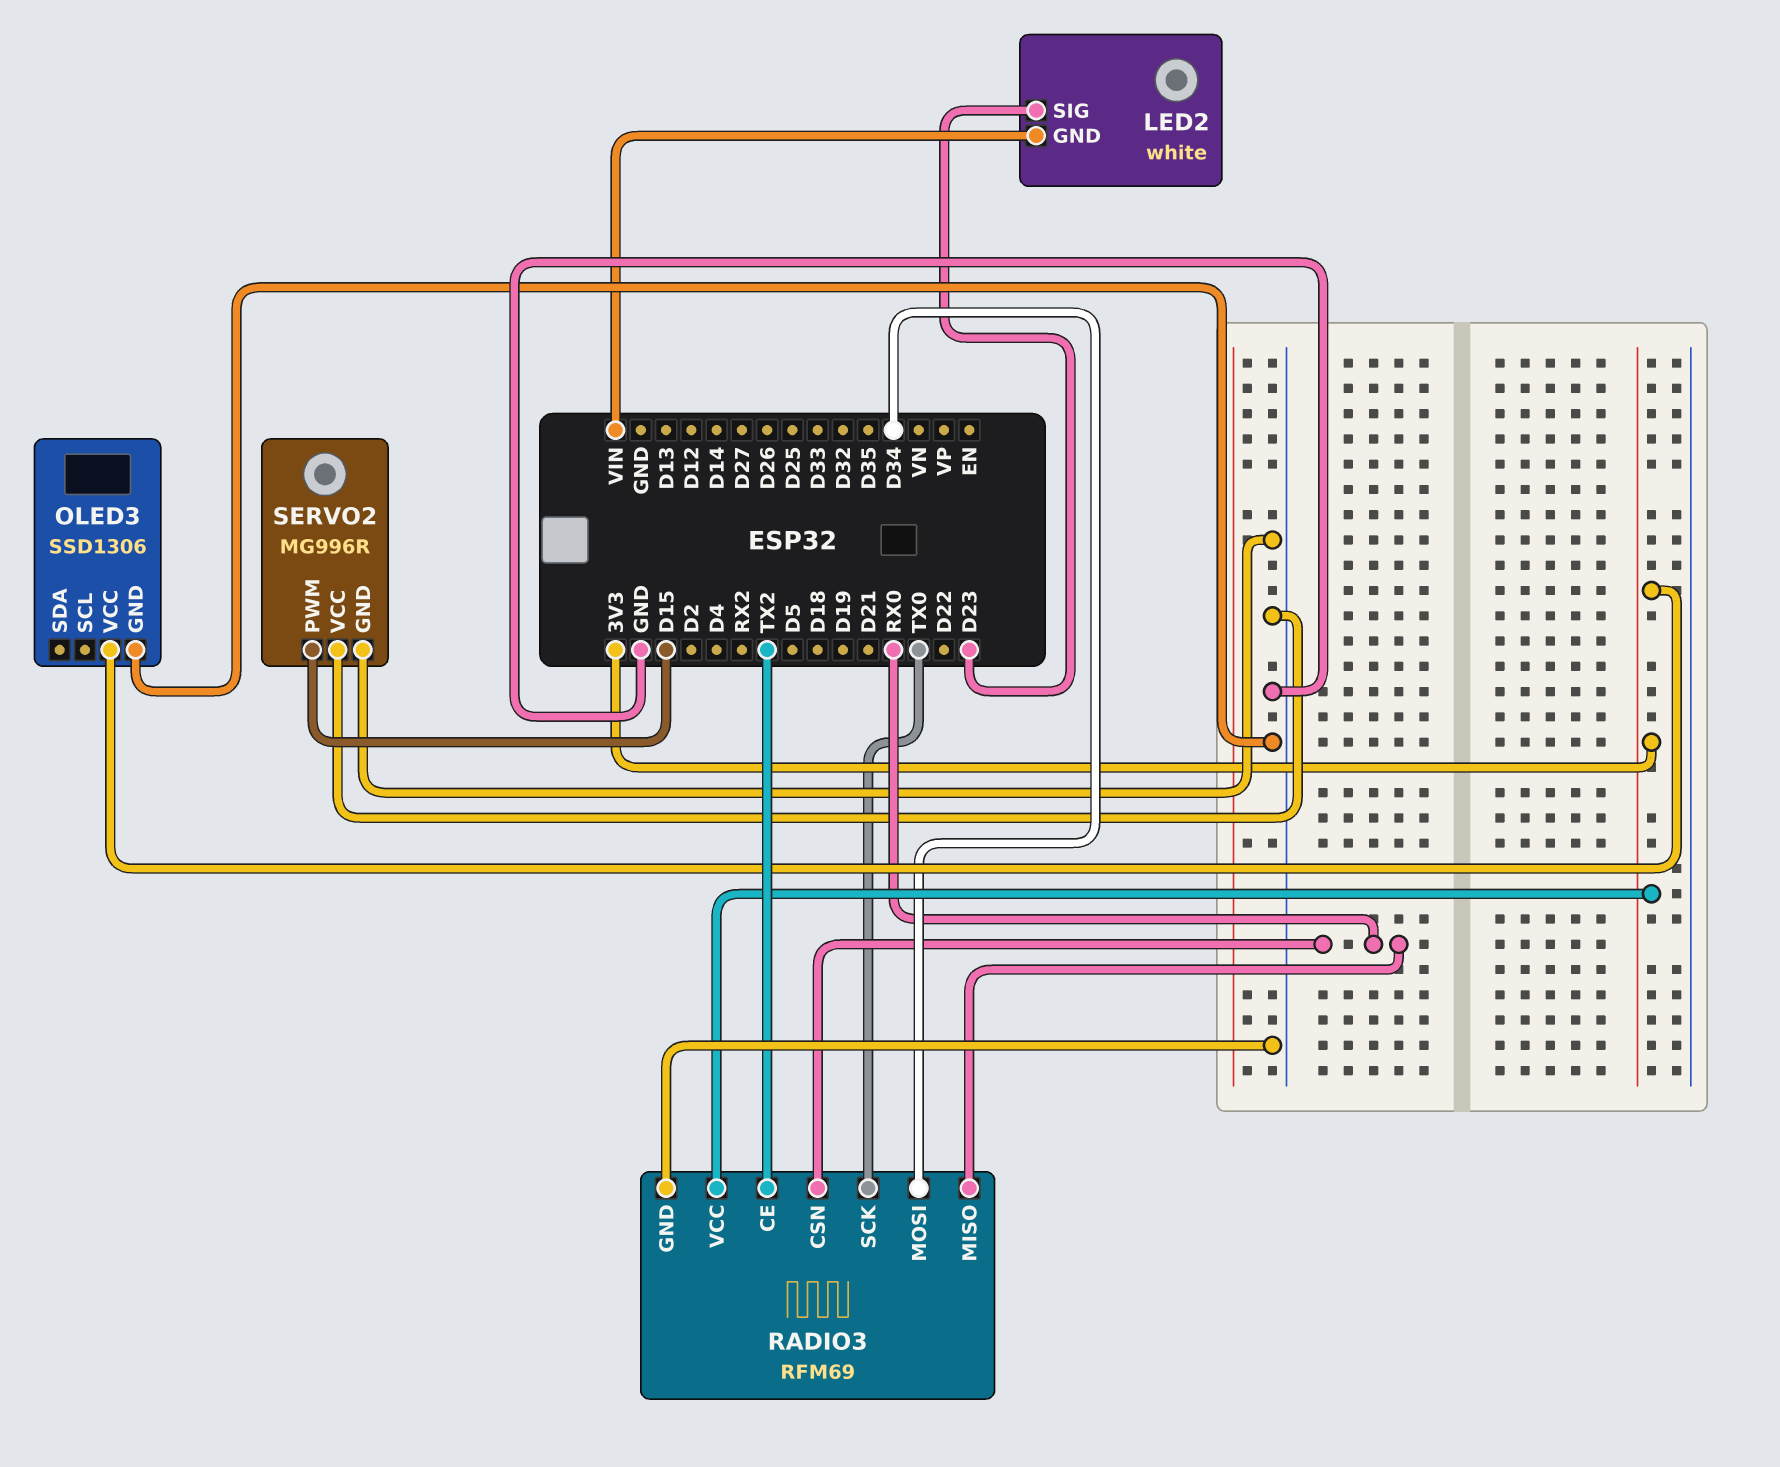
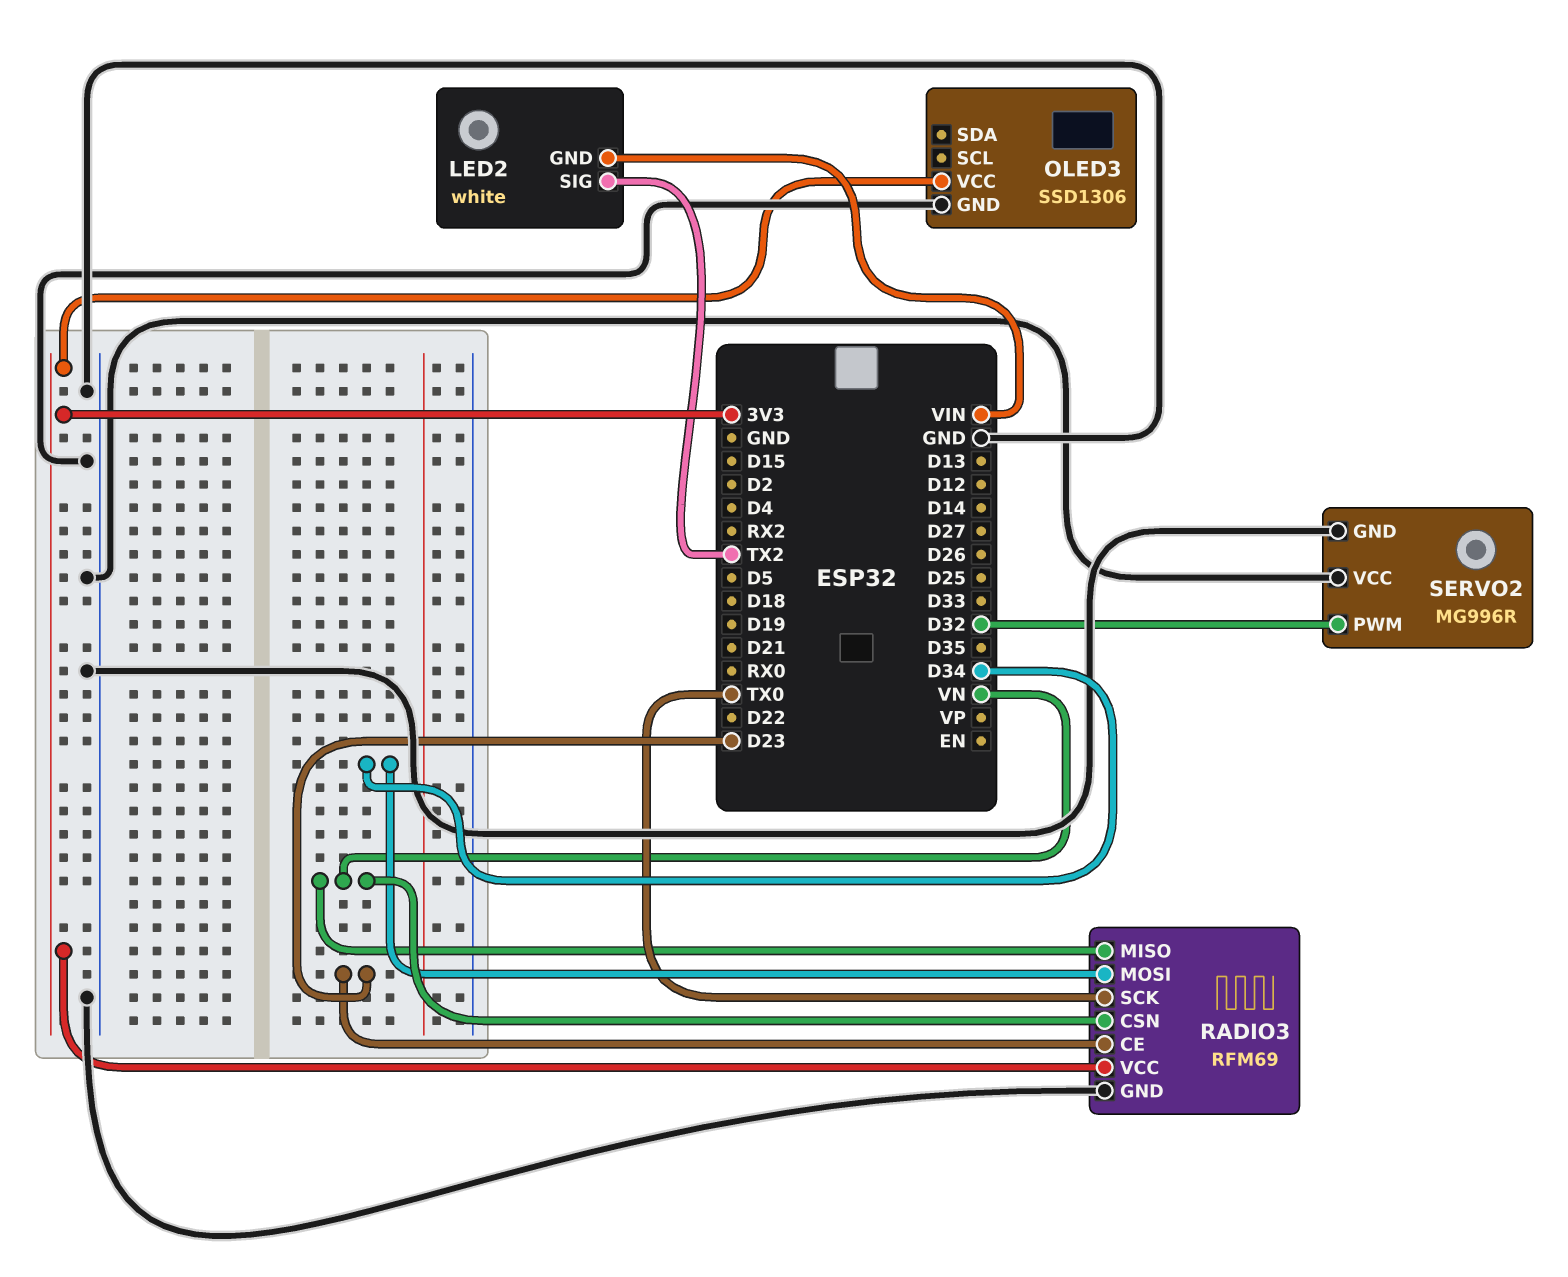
LED2 pin SIG: D23 -> TX2
RADIO3 pin CE: TX2 -> D23
RADIO3 pin CSN: RX0 -> VN
RADIO3 pin MISO: RX0 -> VN
SERVO2 pin PWM: D15 -> D32

